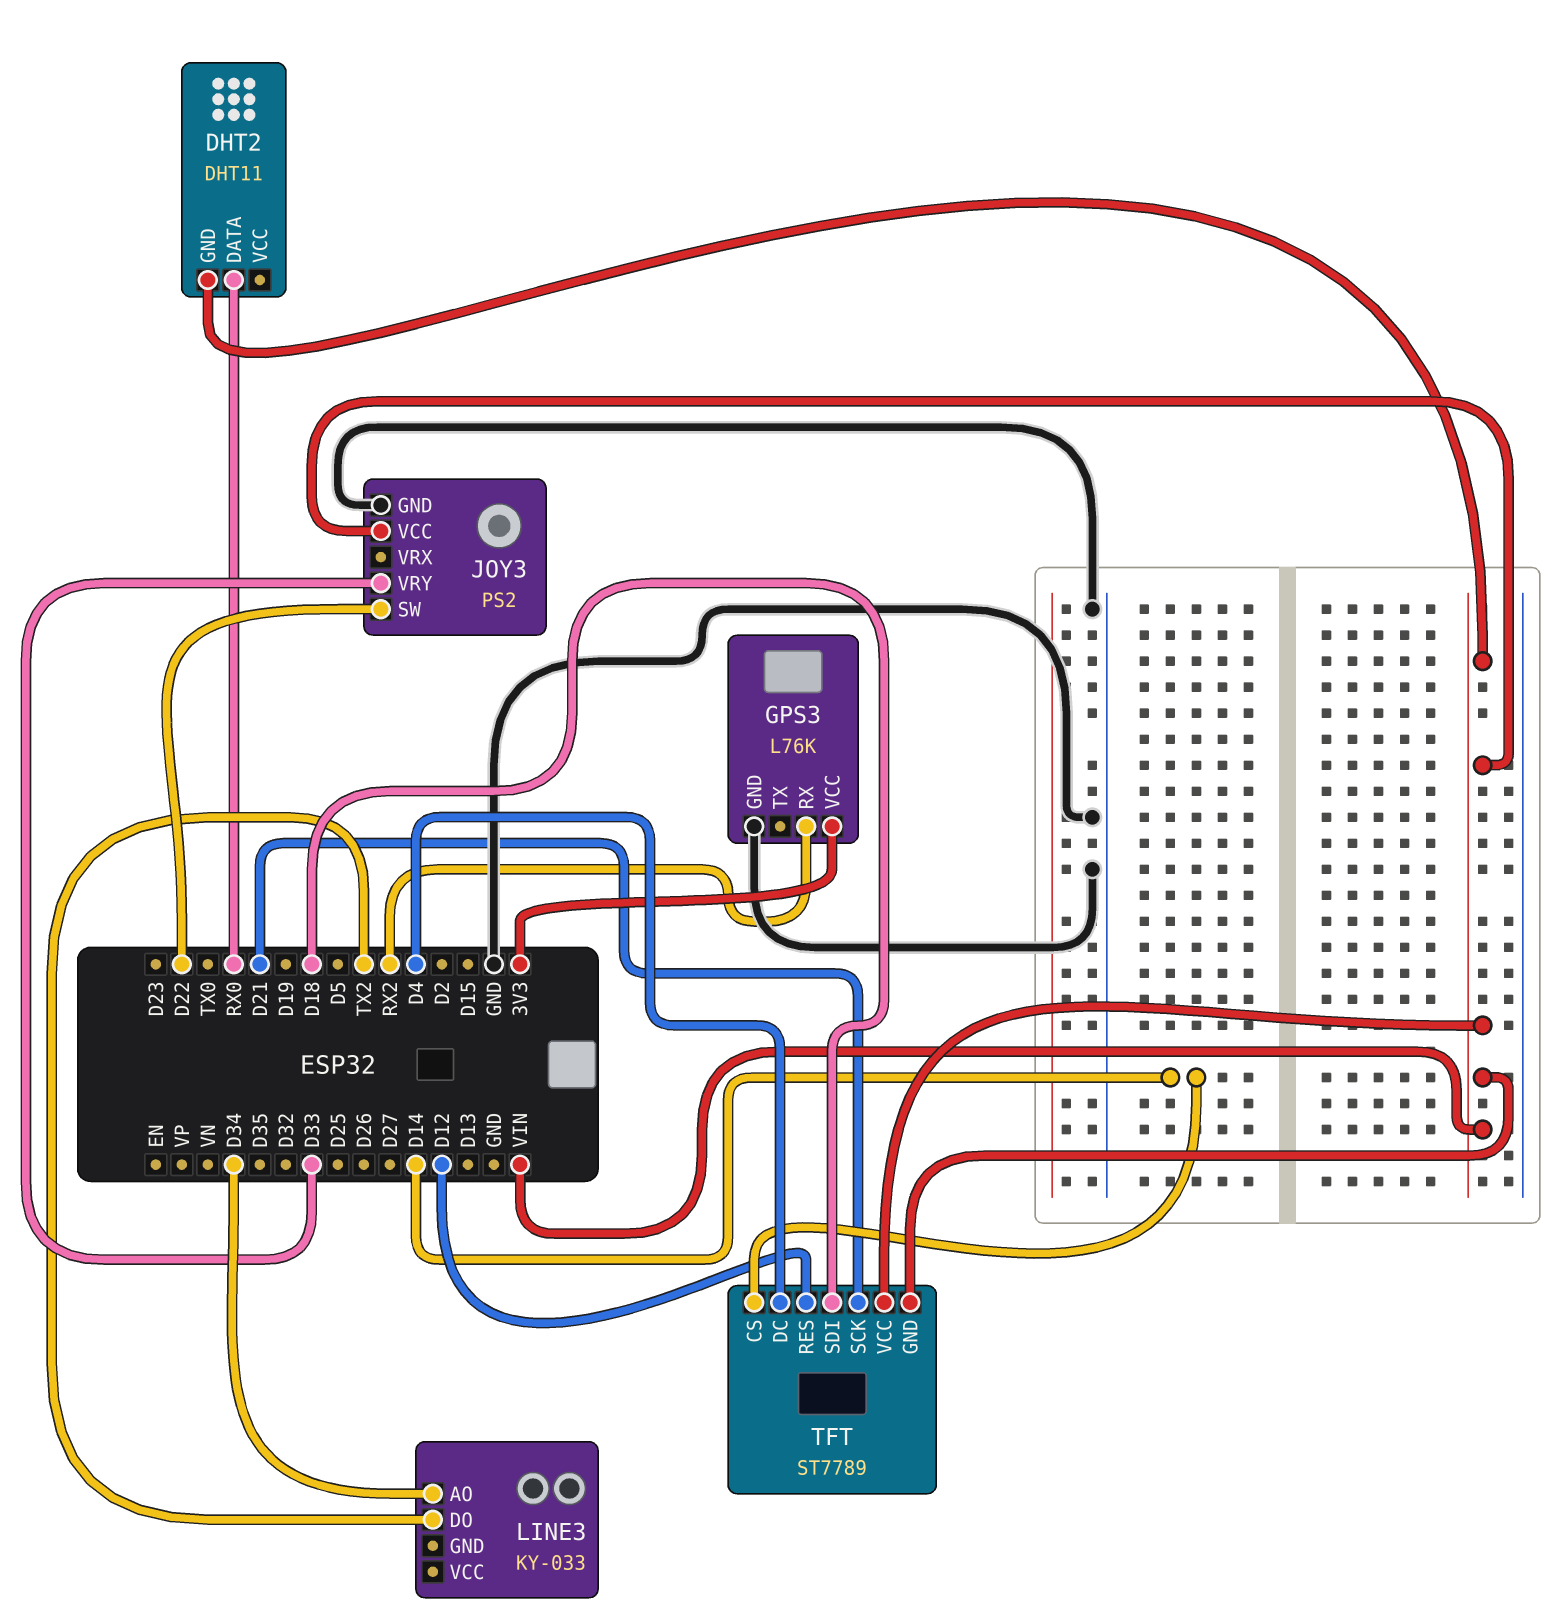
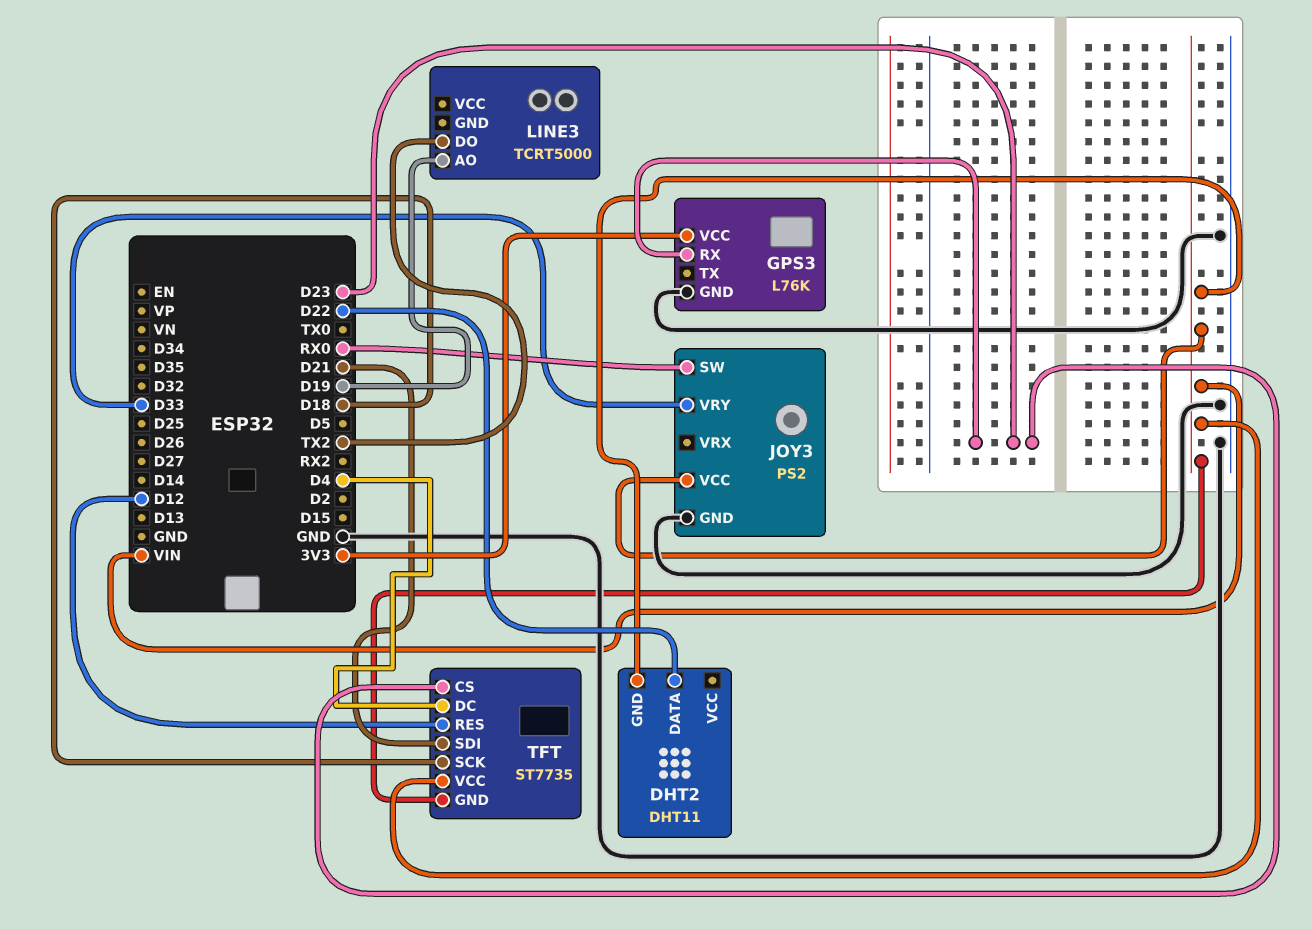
DHT2 pin DATA: RX0 -> D22
GPS3 pin RX: RX2 -> D23
JOY3 pin SW: D22 -> RX0
LINE3: KY-033 -> TCRT5000
LINE3 pin AO: D34 -> D19
TFT: ST7789 -> ST7735
TFT pin CS: D14 -> D23
TFT pin SCK: D21 -> D18
TFT pin SDI: D18 -> D21

